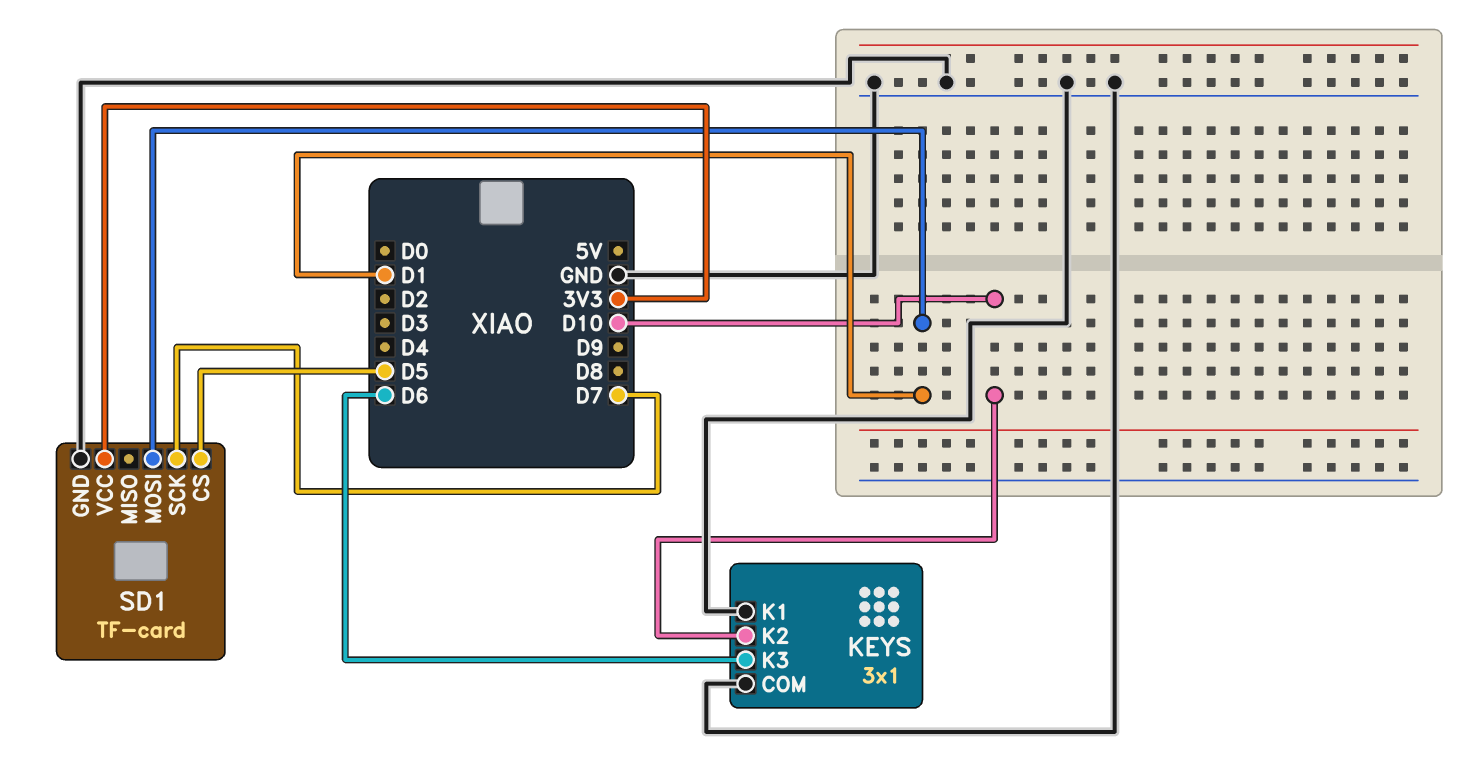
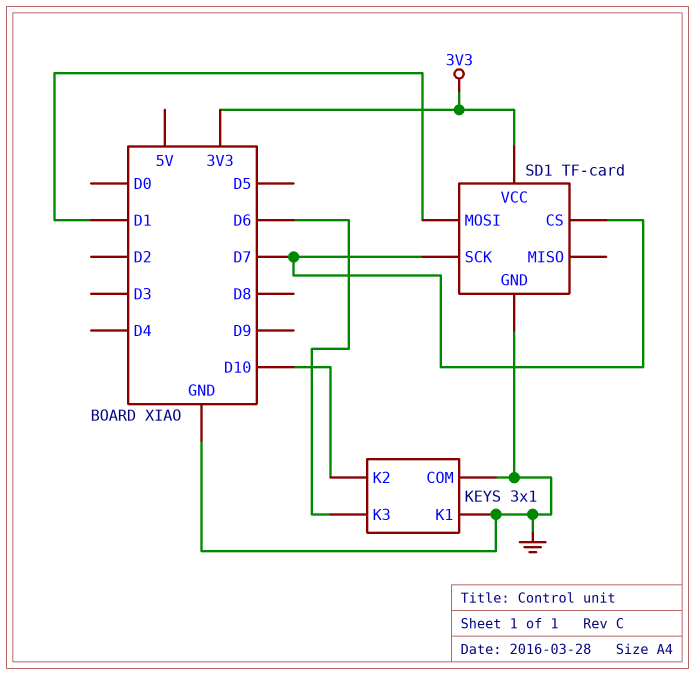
SD1 pin CS: D5 -> D7

